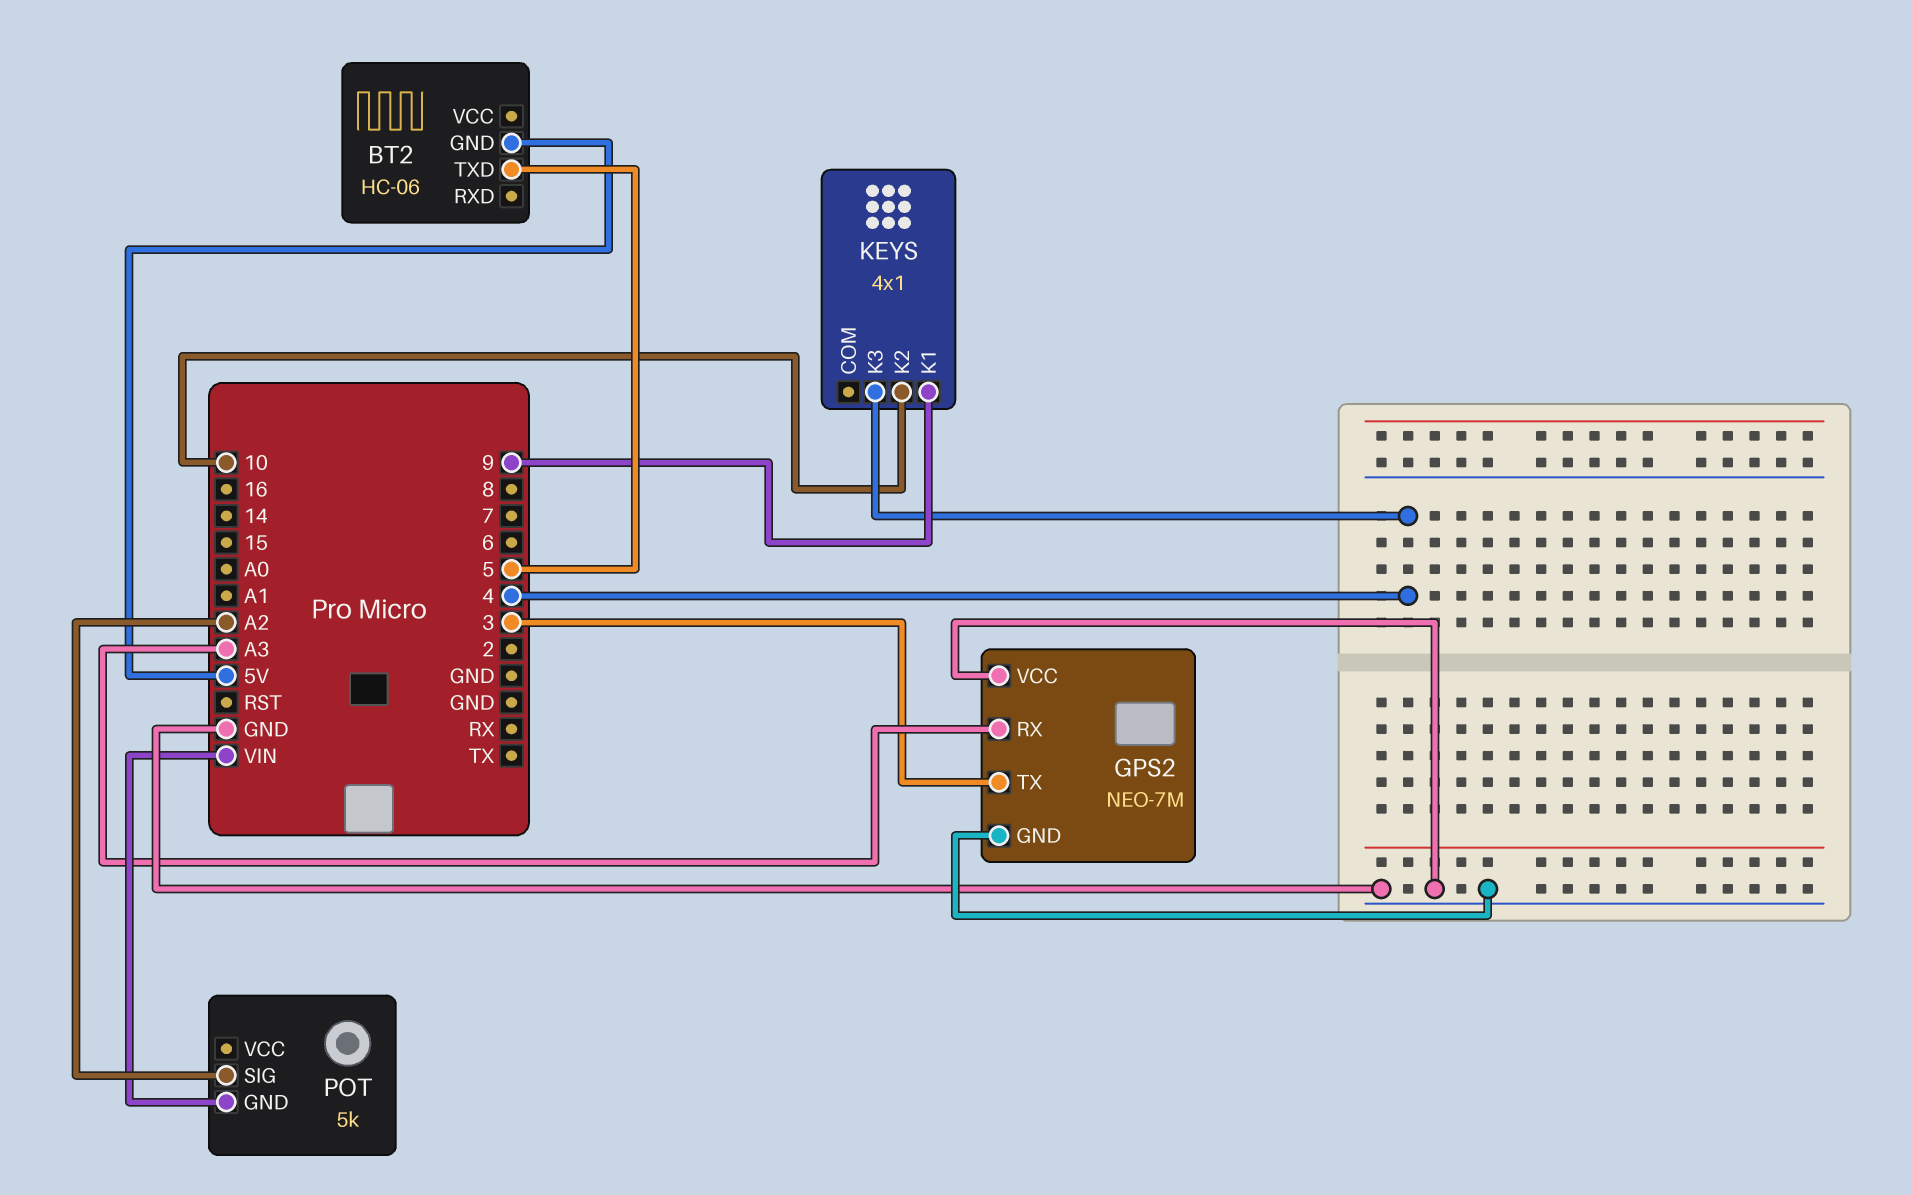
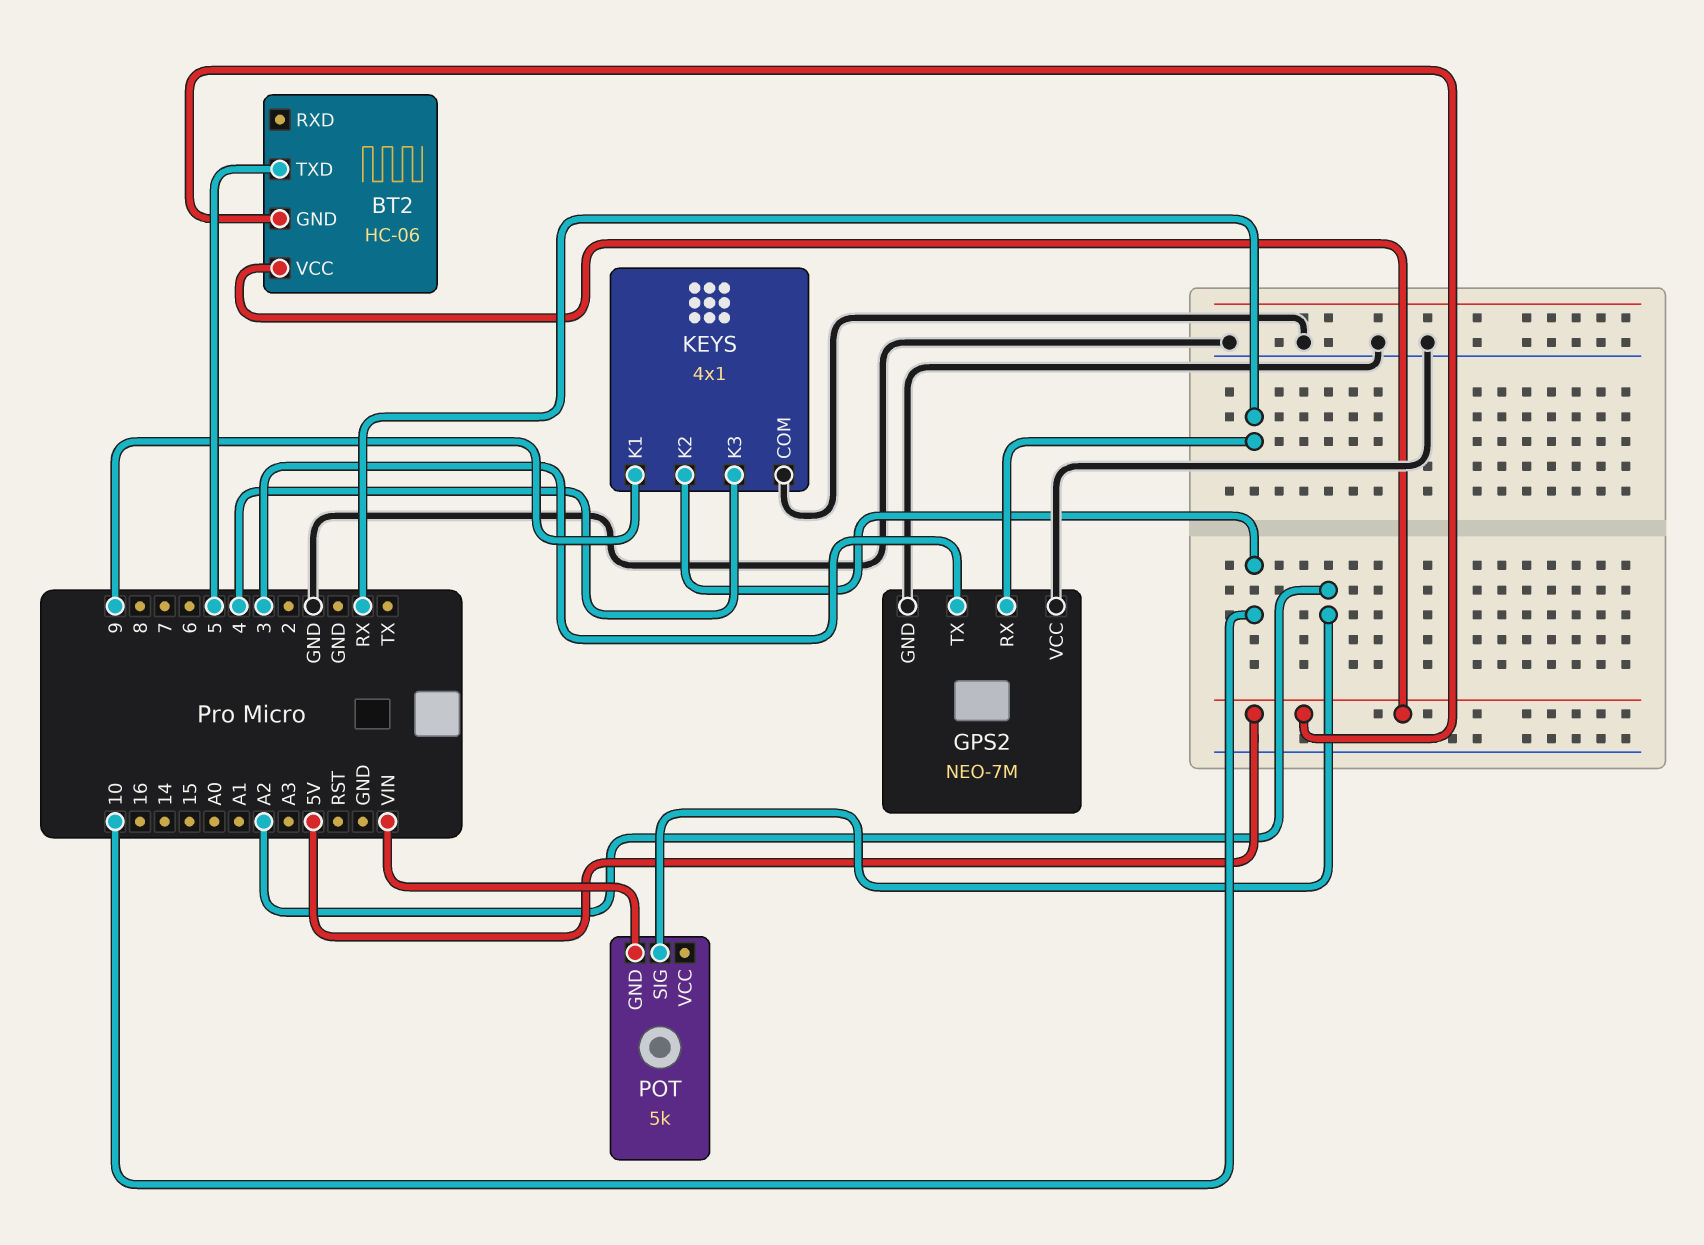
BT2 pin VCC: none -> 5V
GPS2 pin RX: A3 -> RX
KEYS pin COM: none -> GND

